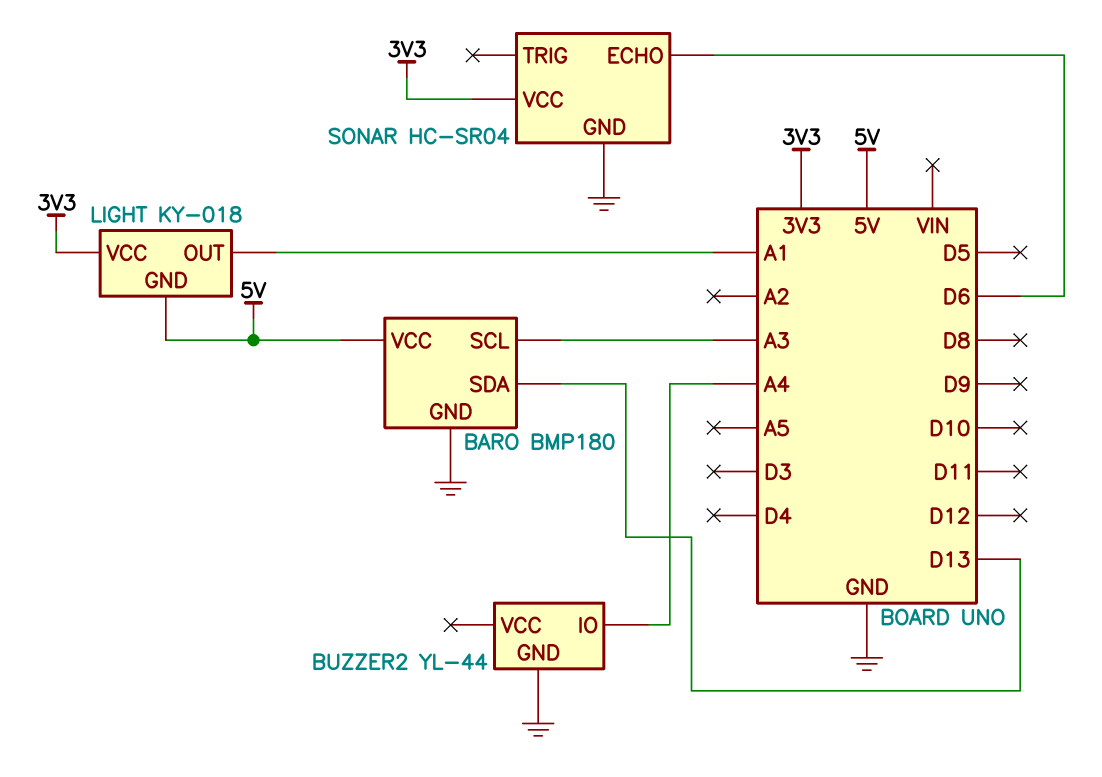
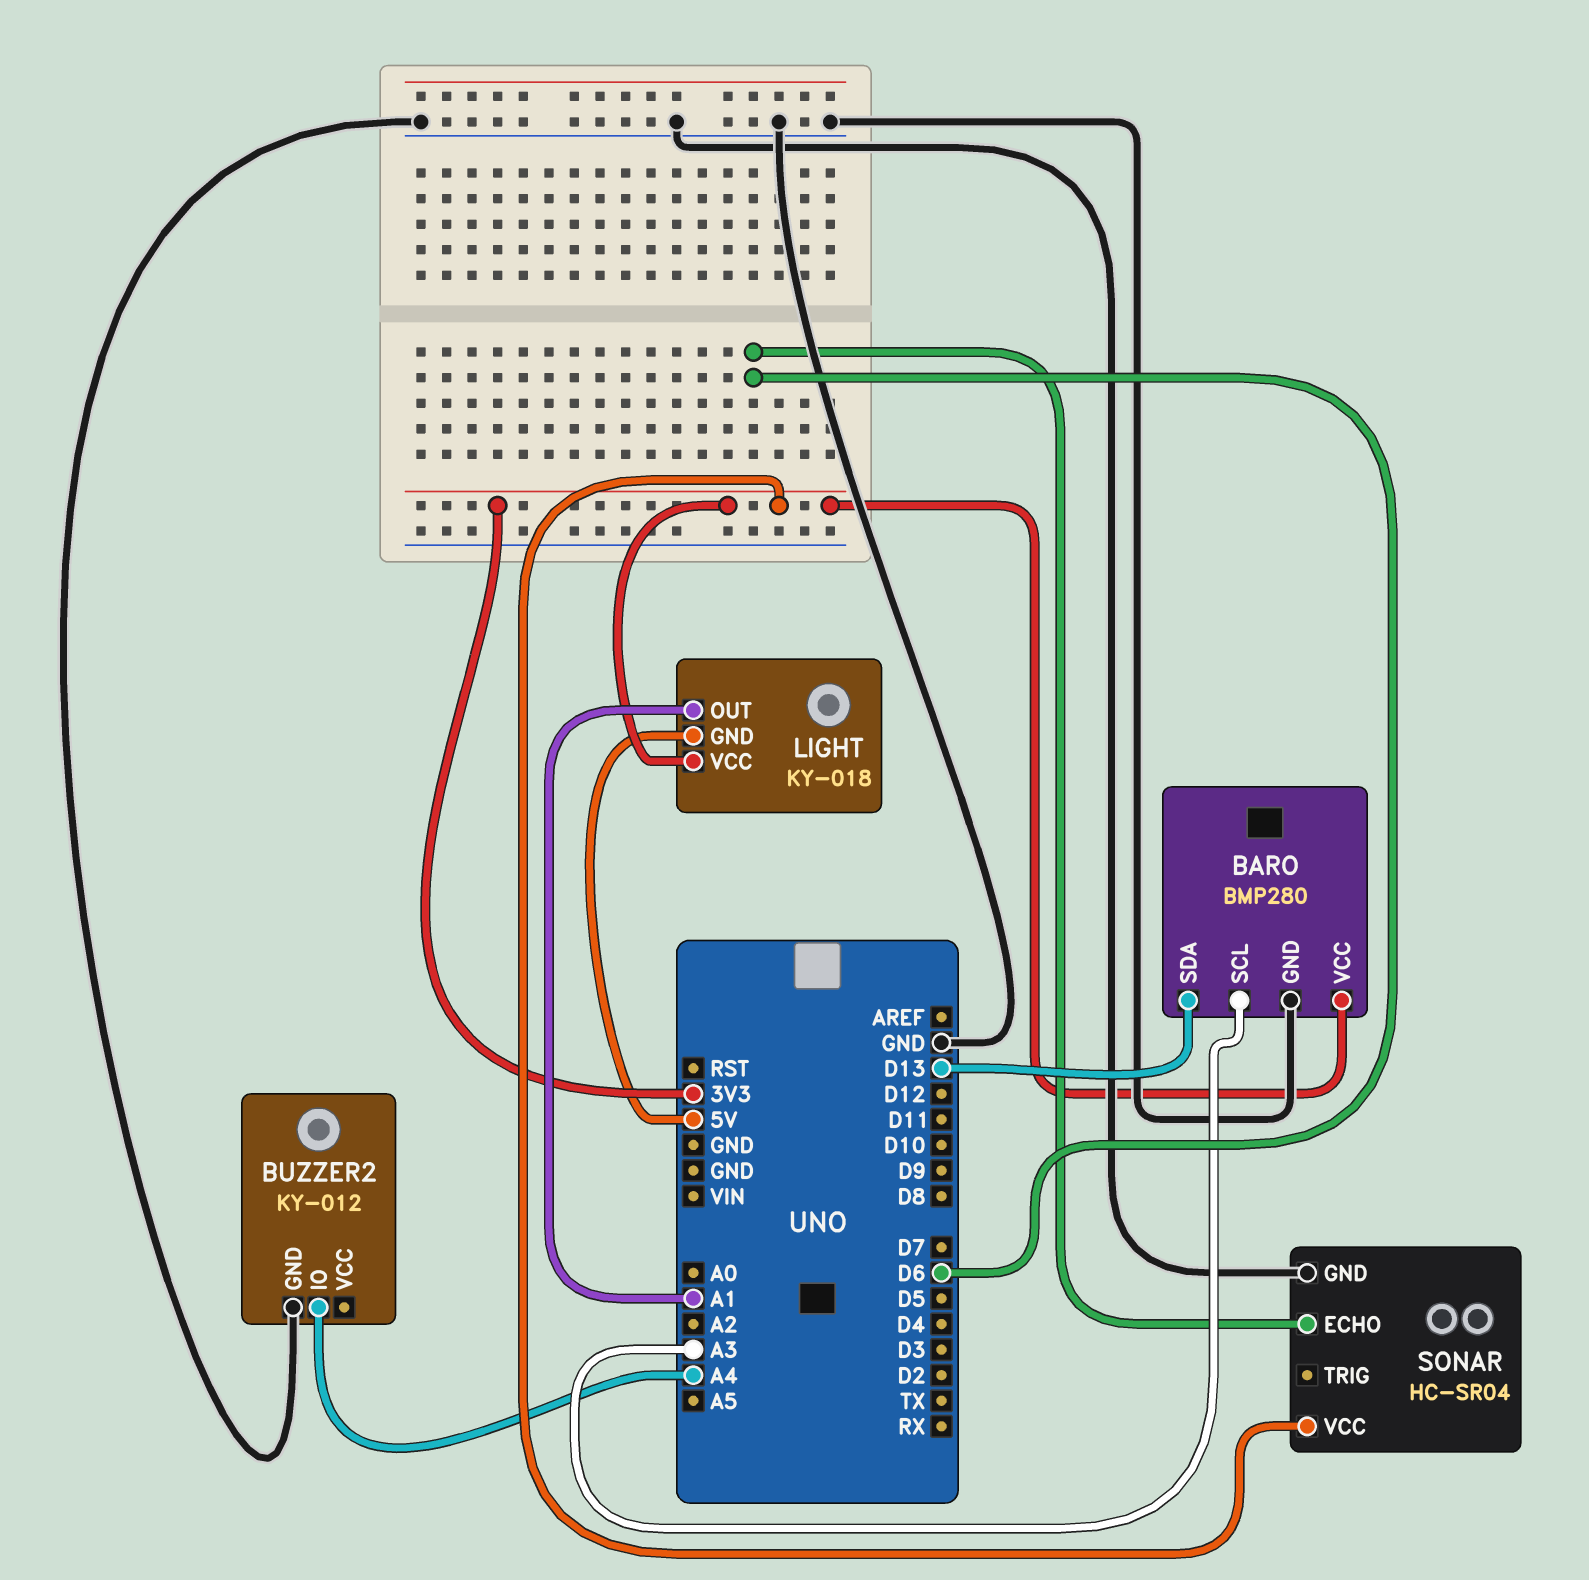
BARO: BMP180 -> BMP280
BARO pin VCC: 5V -> 3V3
BUZZER2: YL-44 -> KY-012

